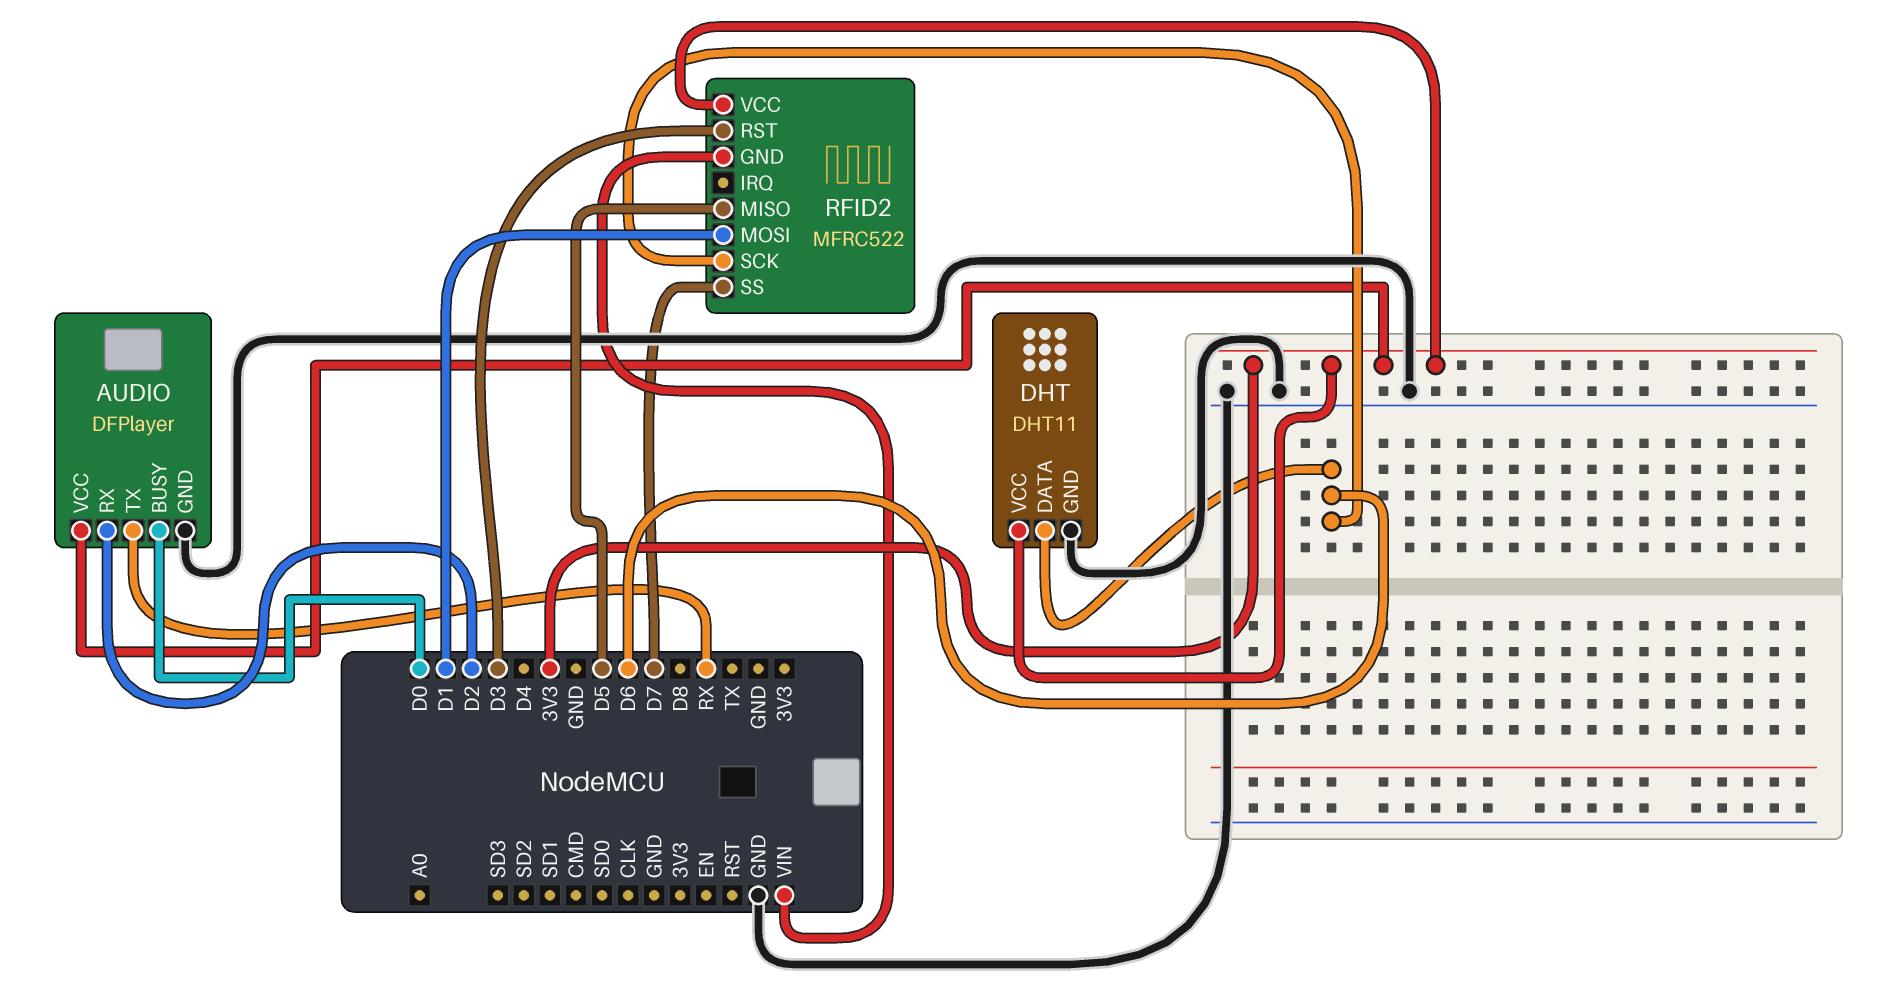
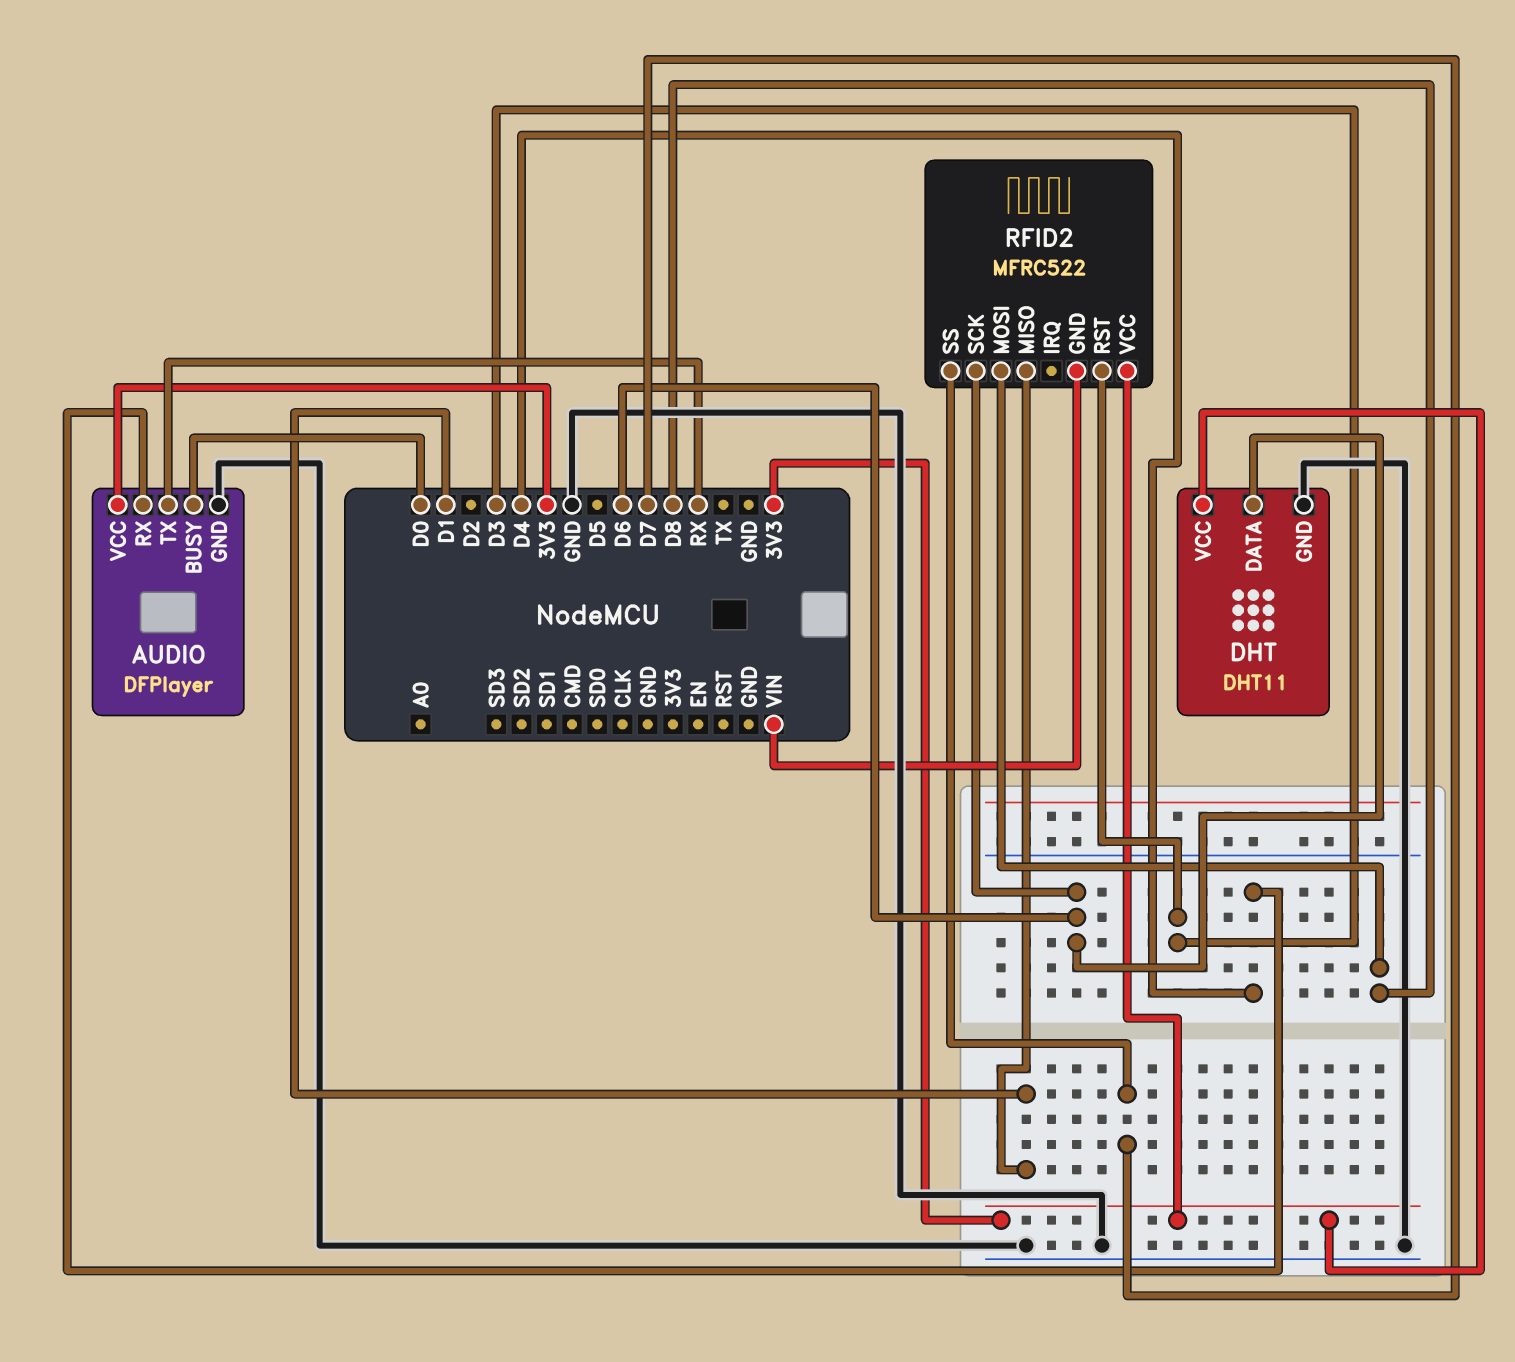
AUDIO pin RX: D2 -> D4
RFID2 pin MISO: D5 -> D1
RFID2 pin MOSI: D1 -> D8

